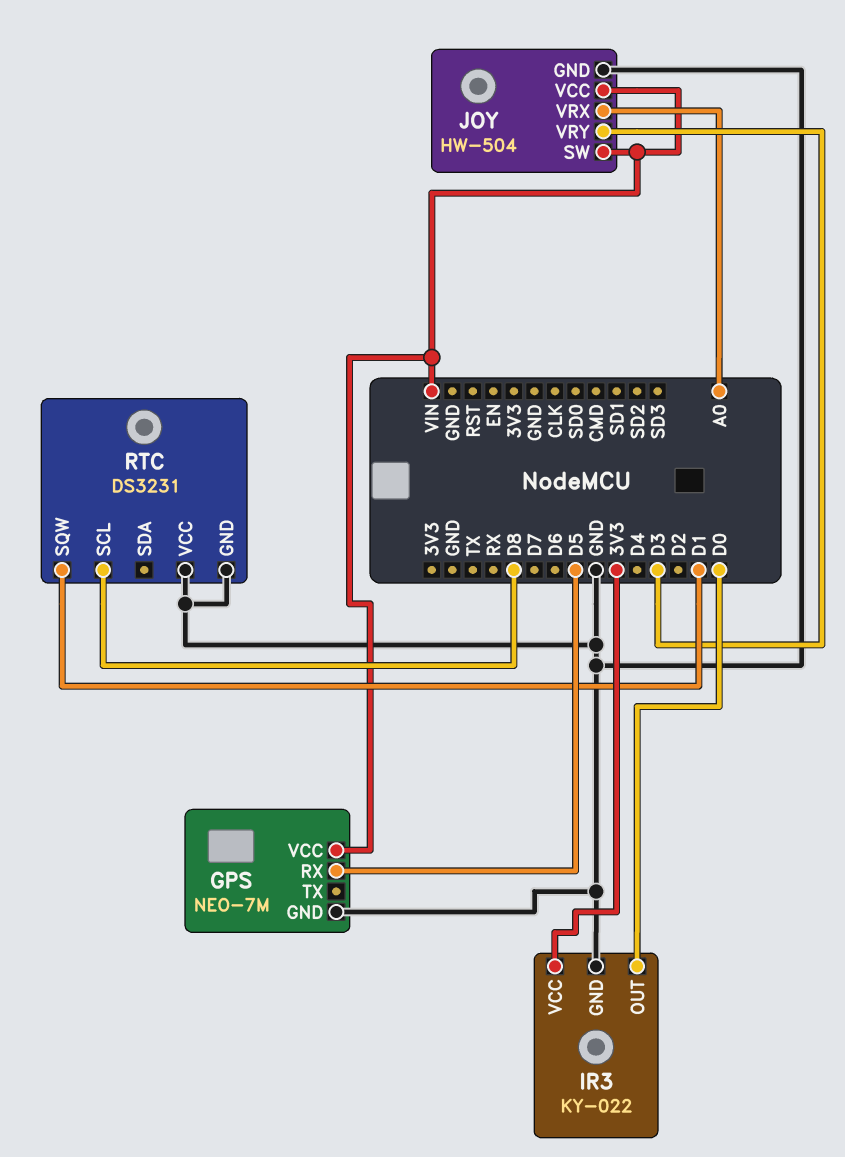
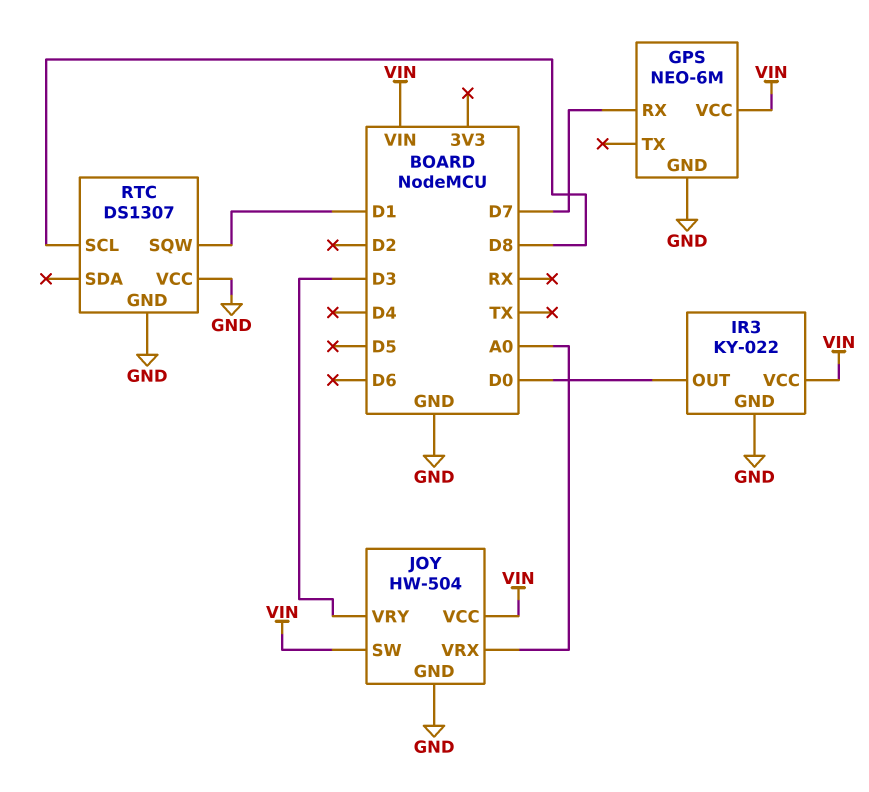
GPS: NEO-7M -> NEO-6M
GPS pin RX: D5 -> D7
IR3 pin VCC: 3V3 -> VIN
RTC: DS3231 -> DS1307

